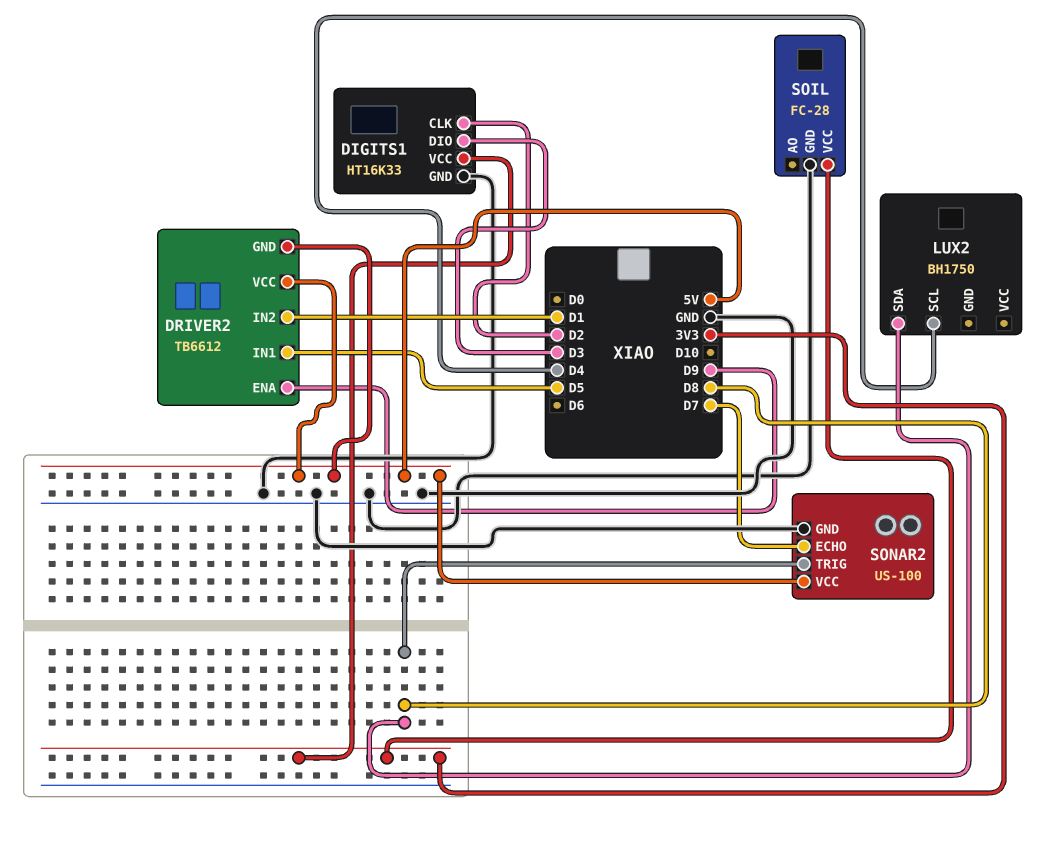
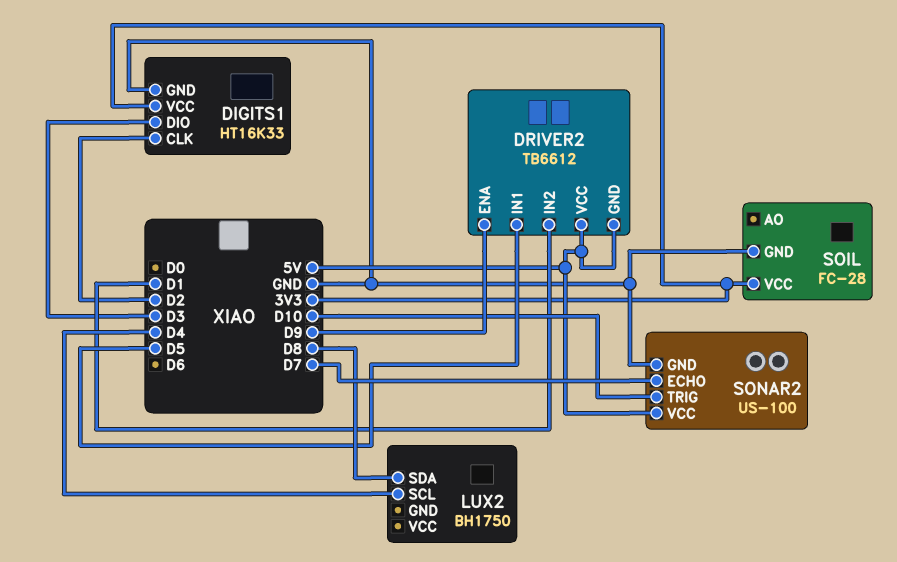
SONAR2 pin TRIG: D8 -> D10

